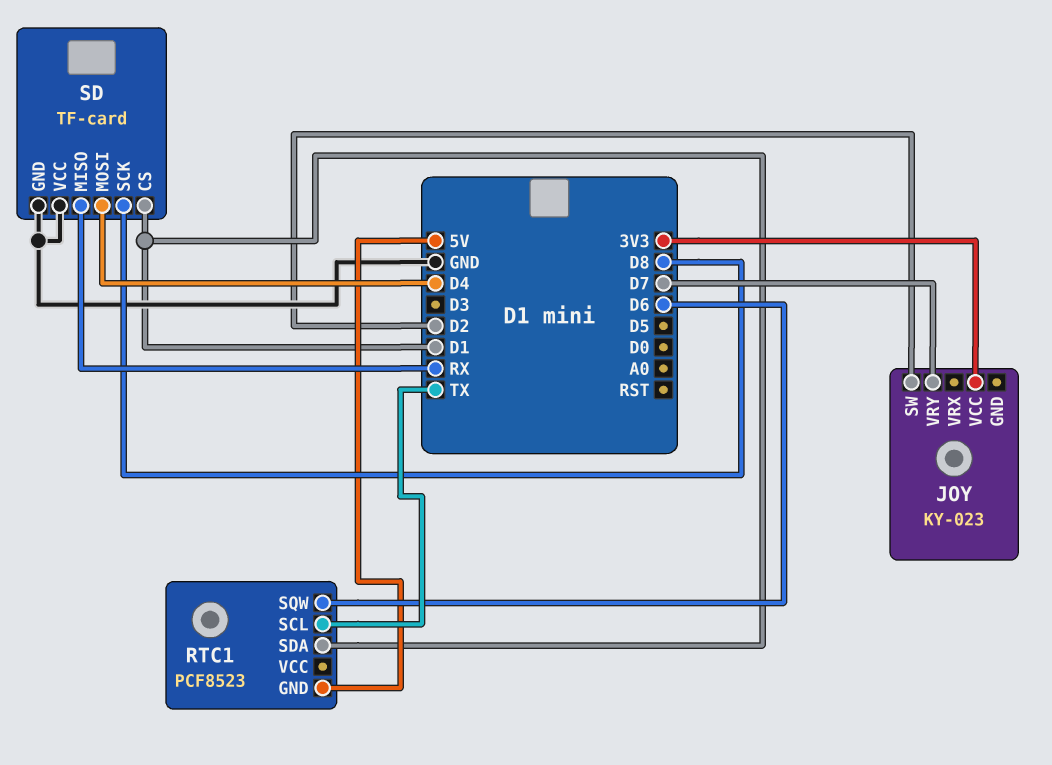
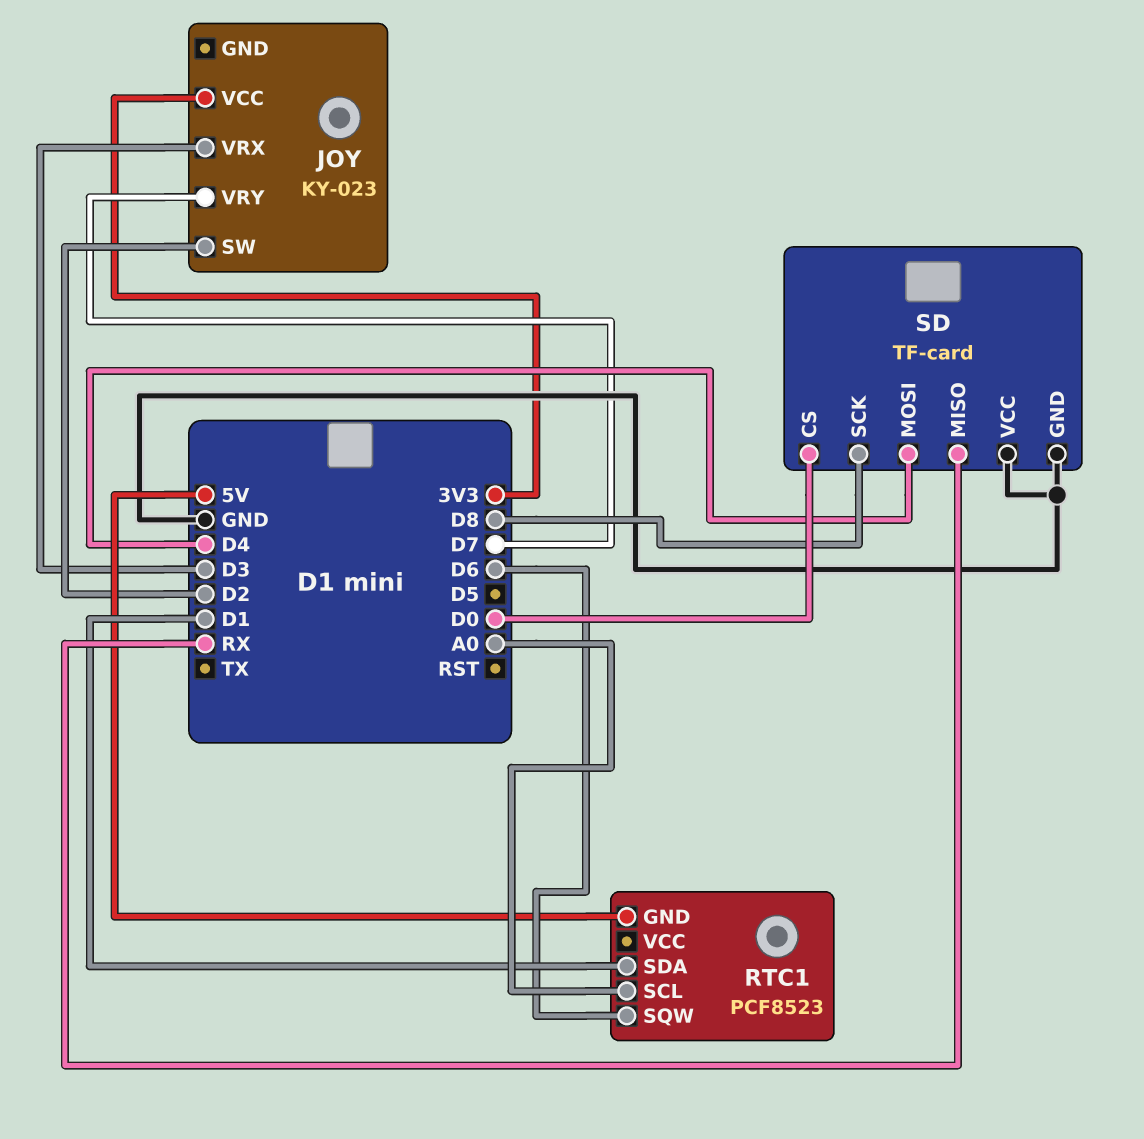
JOY pin VRX: none -> D3
RTC1 pin SCL: TX -> A0
SD pin CS: D1 -> D0

